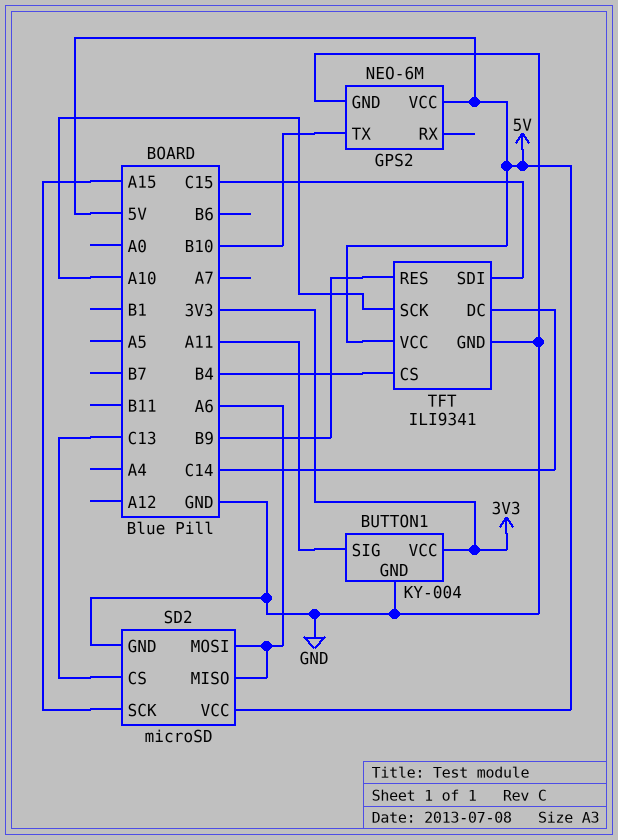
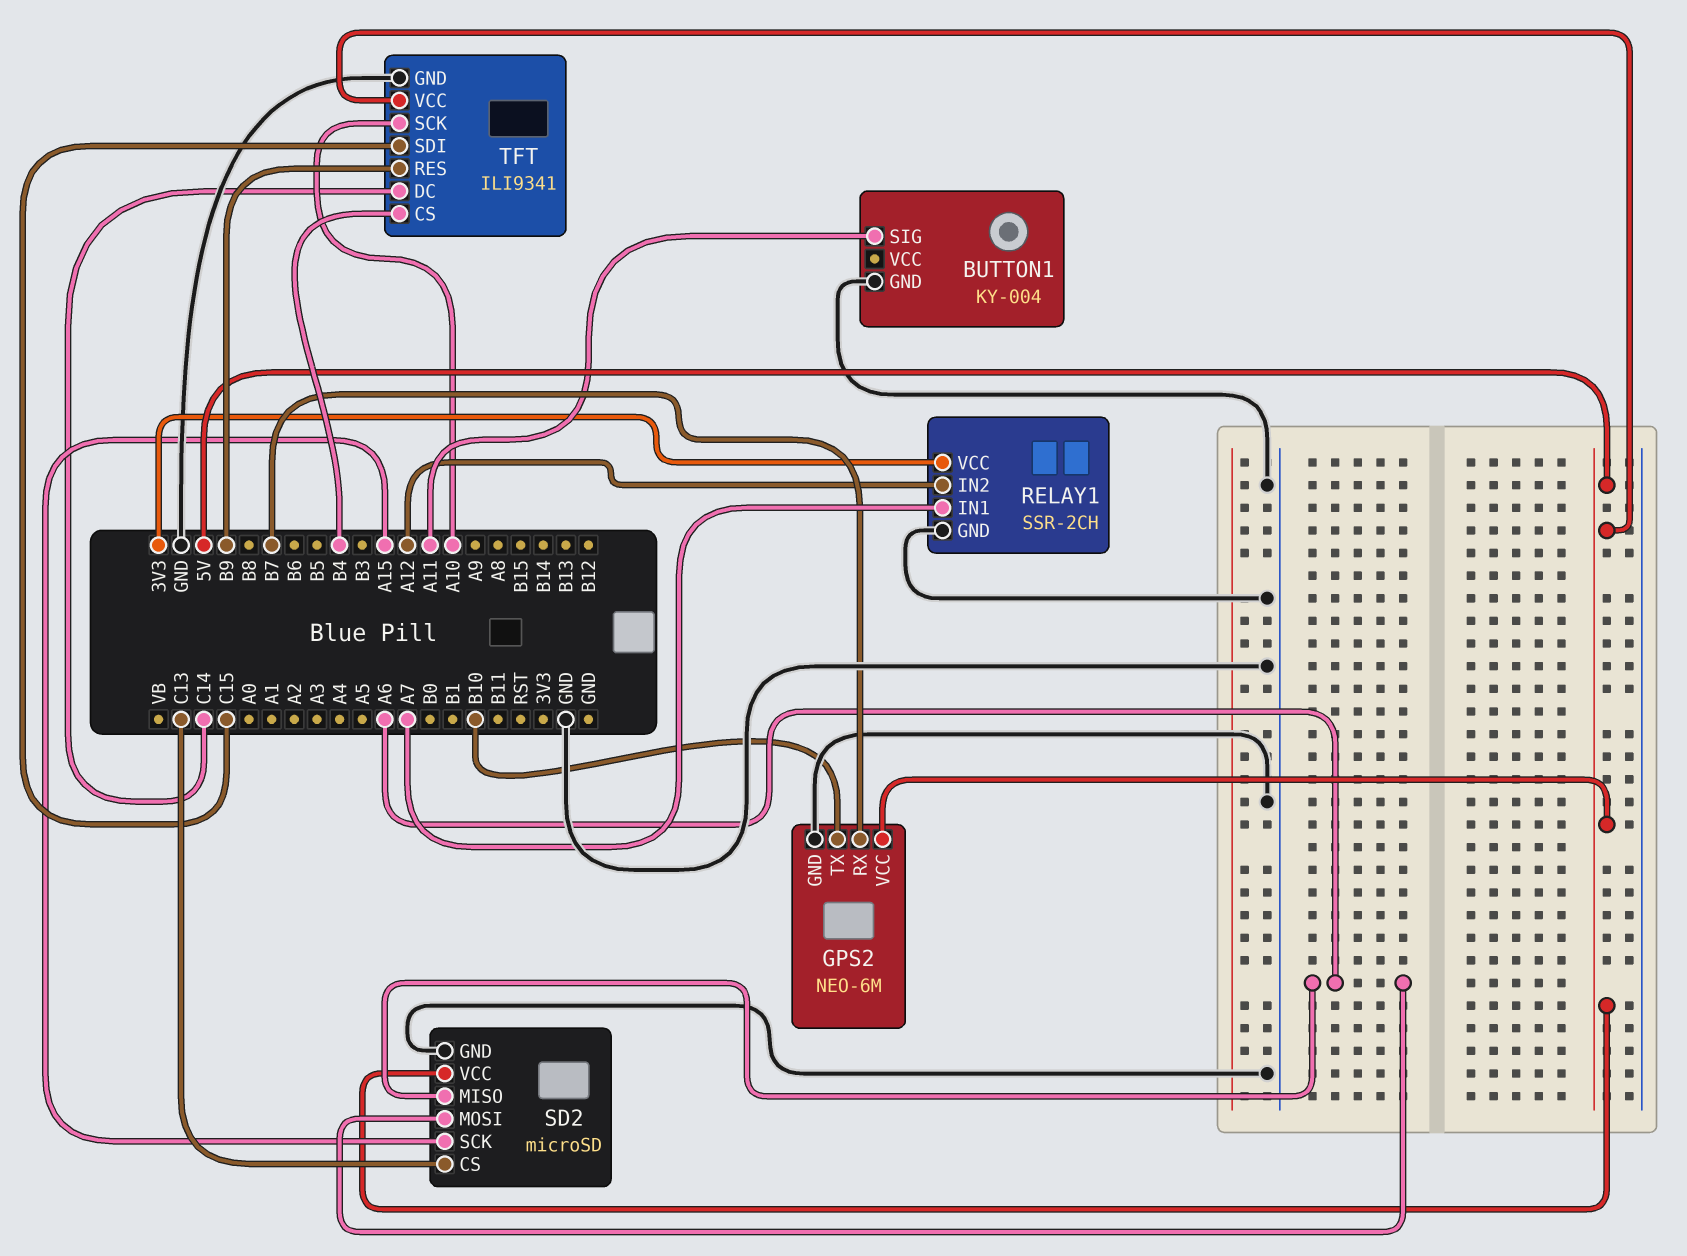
BUTTON1 pin VCC: 3V3 -> none
GPS2 pin RX: none -> B7
RELAY1: none -> SSR-2CH
RELAY1 pin GND: none -> GND
RELAY1 pin IN1: none -> A7
RELAY1 pin IN2: none -> A12
RELAY1 pin VCC: none -> 3V3

